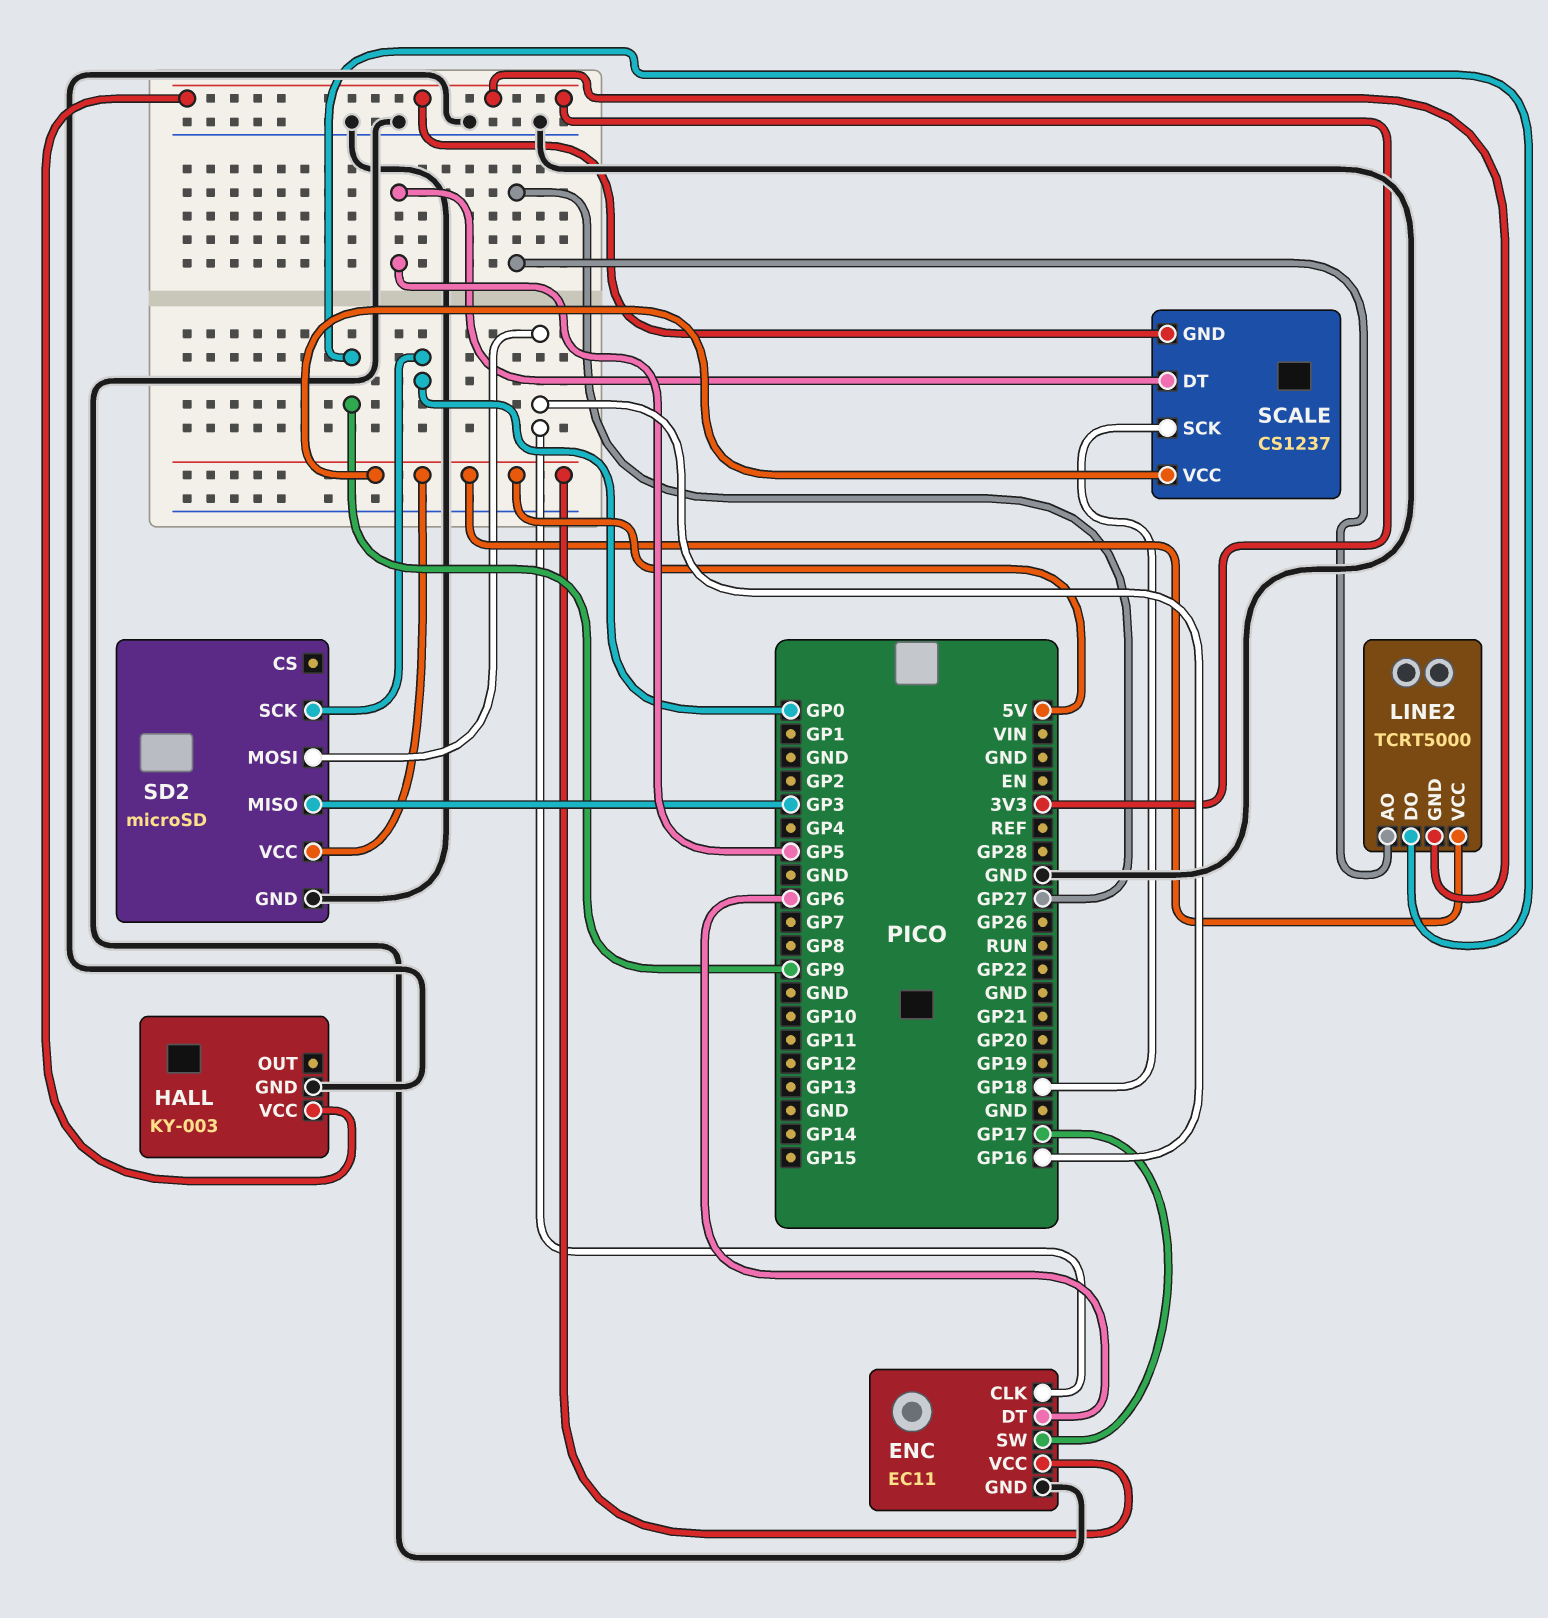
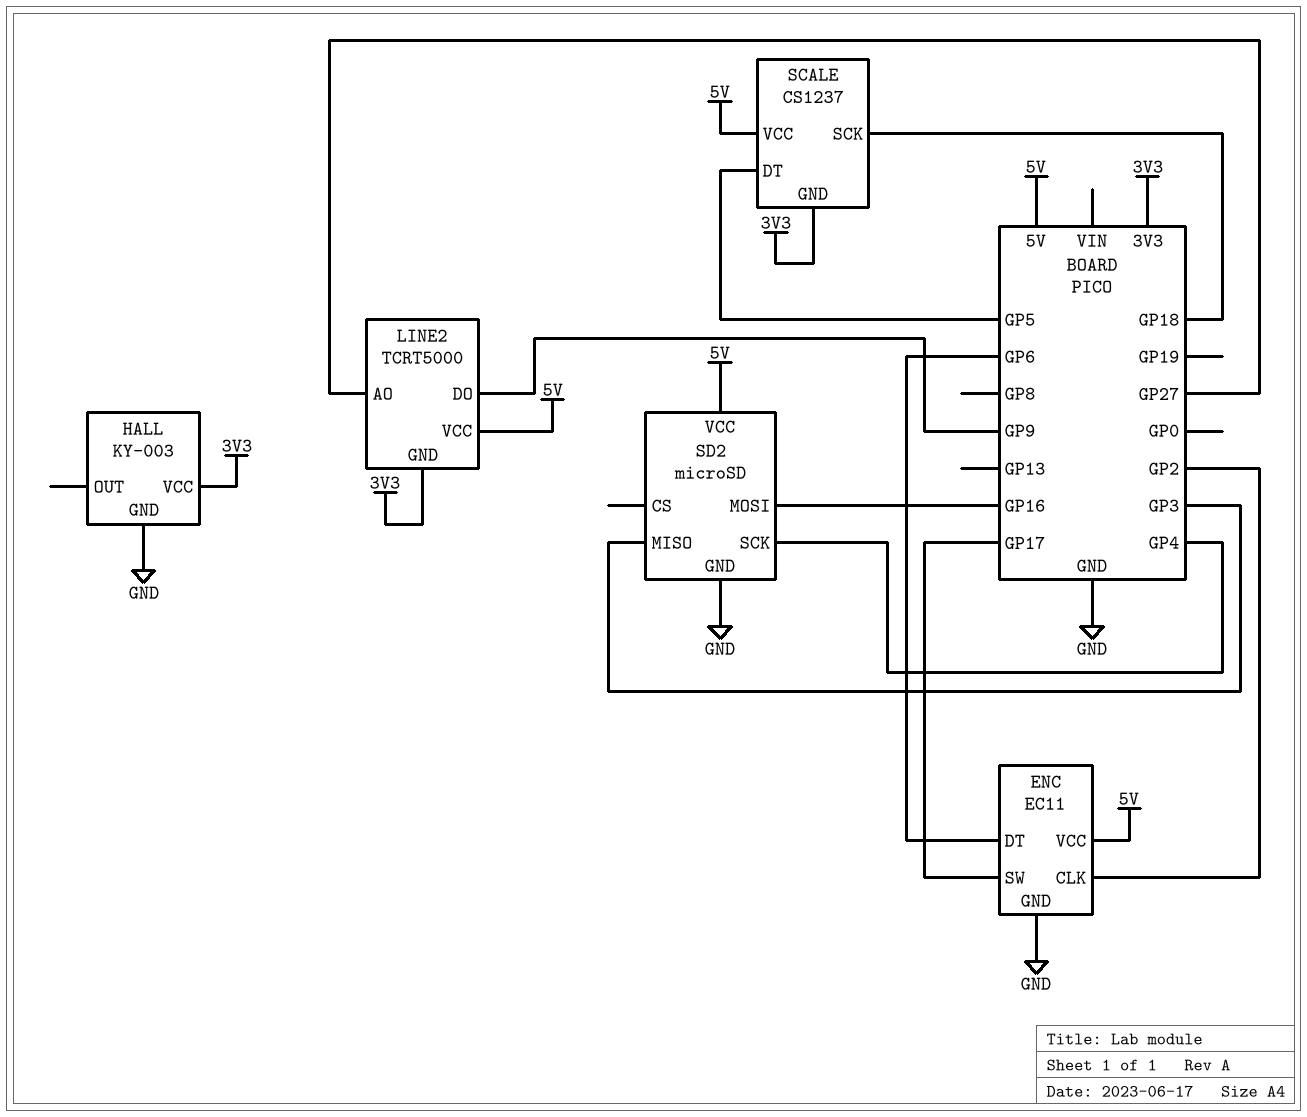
ENC pin CLK: GP16 -> GP2
SD2 pin SCK: GP0 -> GP4

